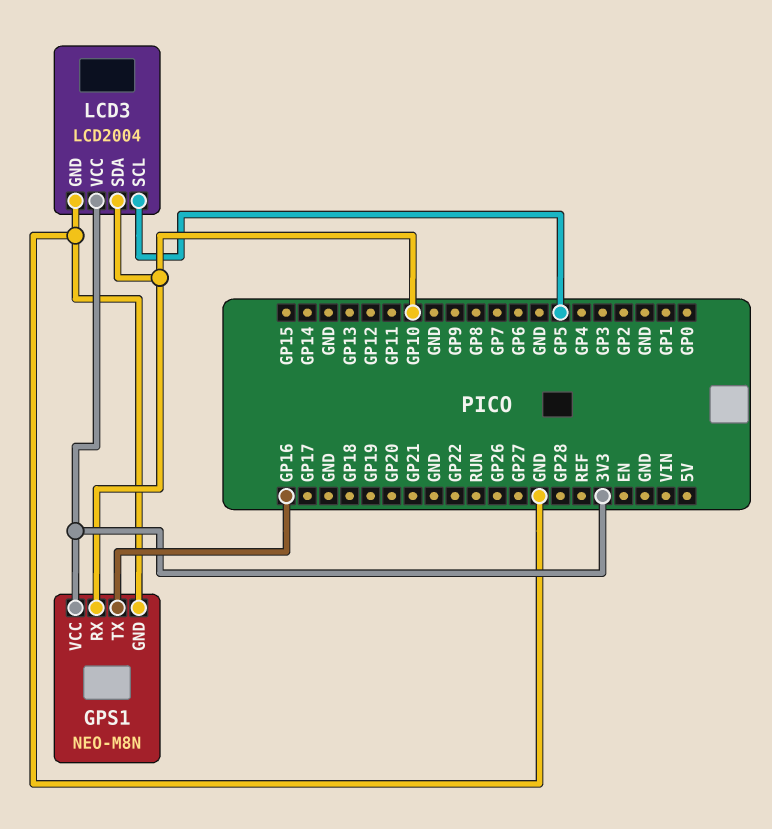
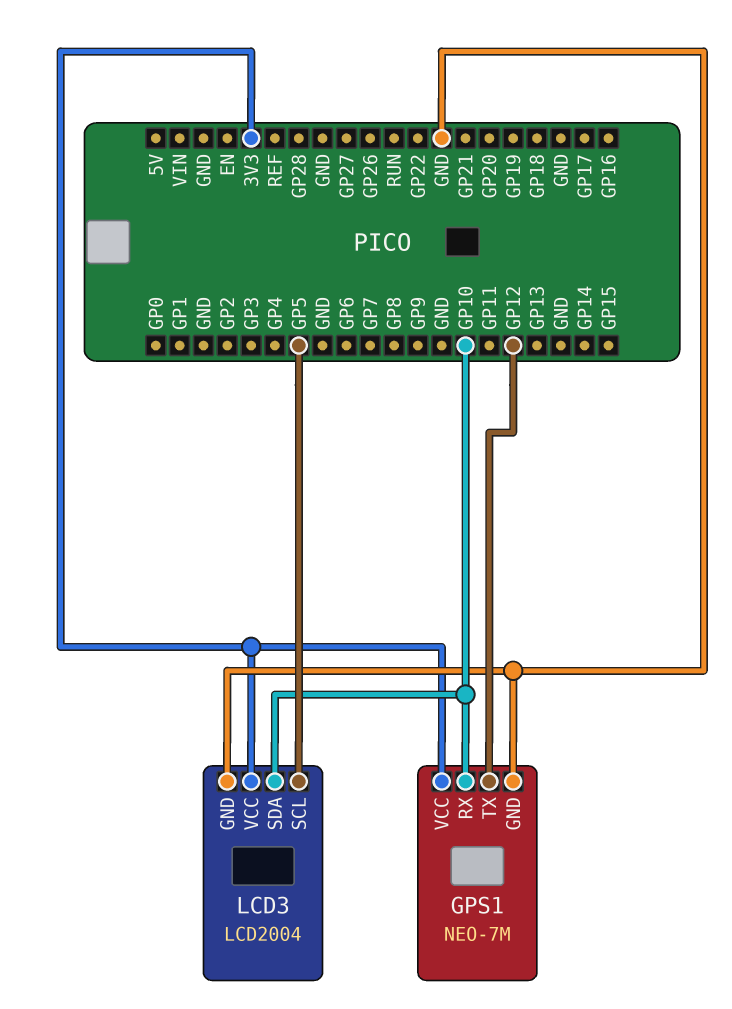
GPS1: NEO-M8N -> NEO-7M
GPS1 pin TX: GP16 -> GP12

